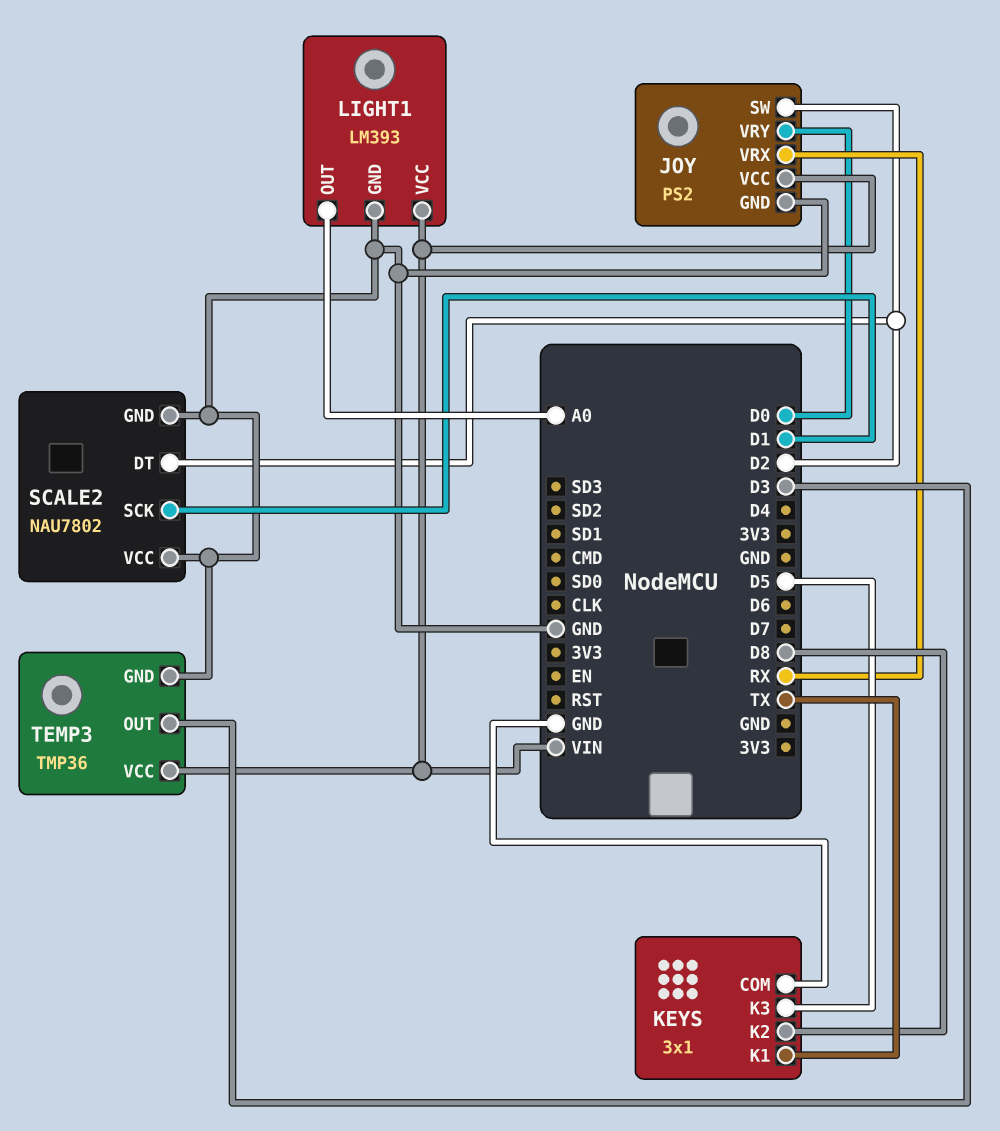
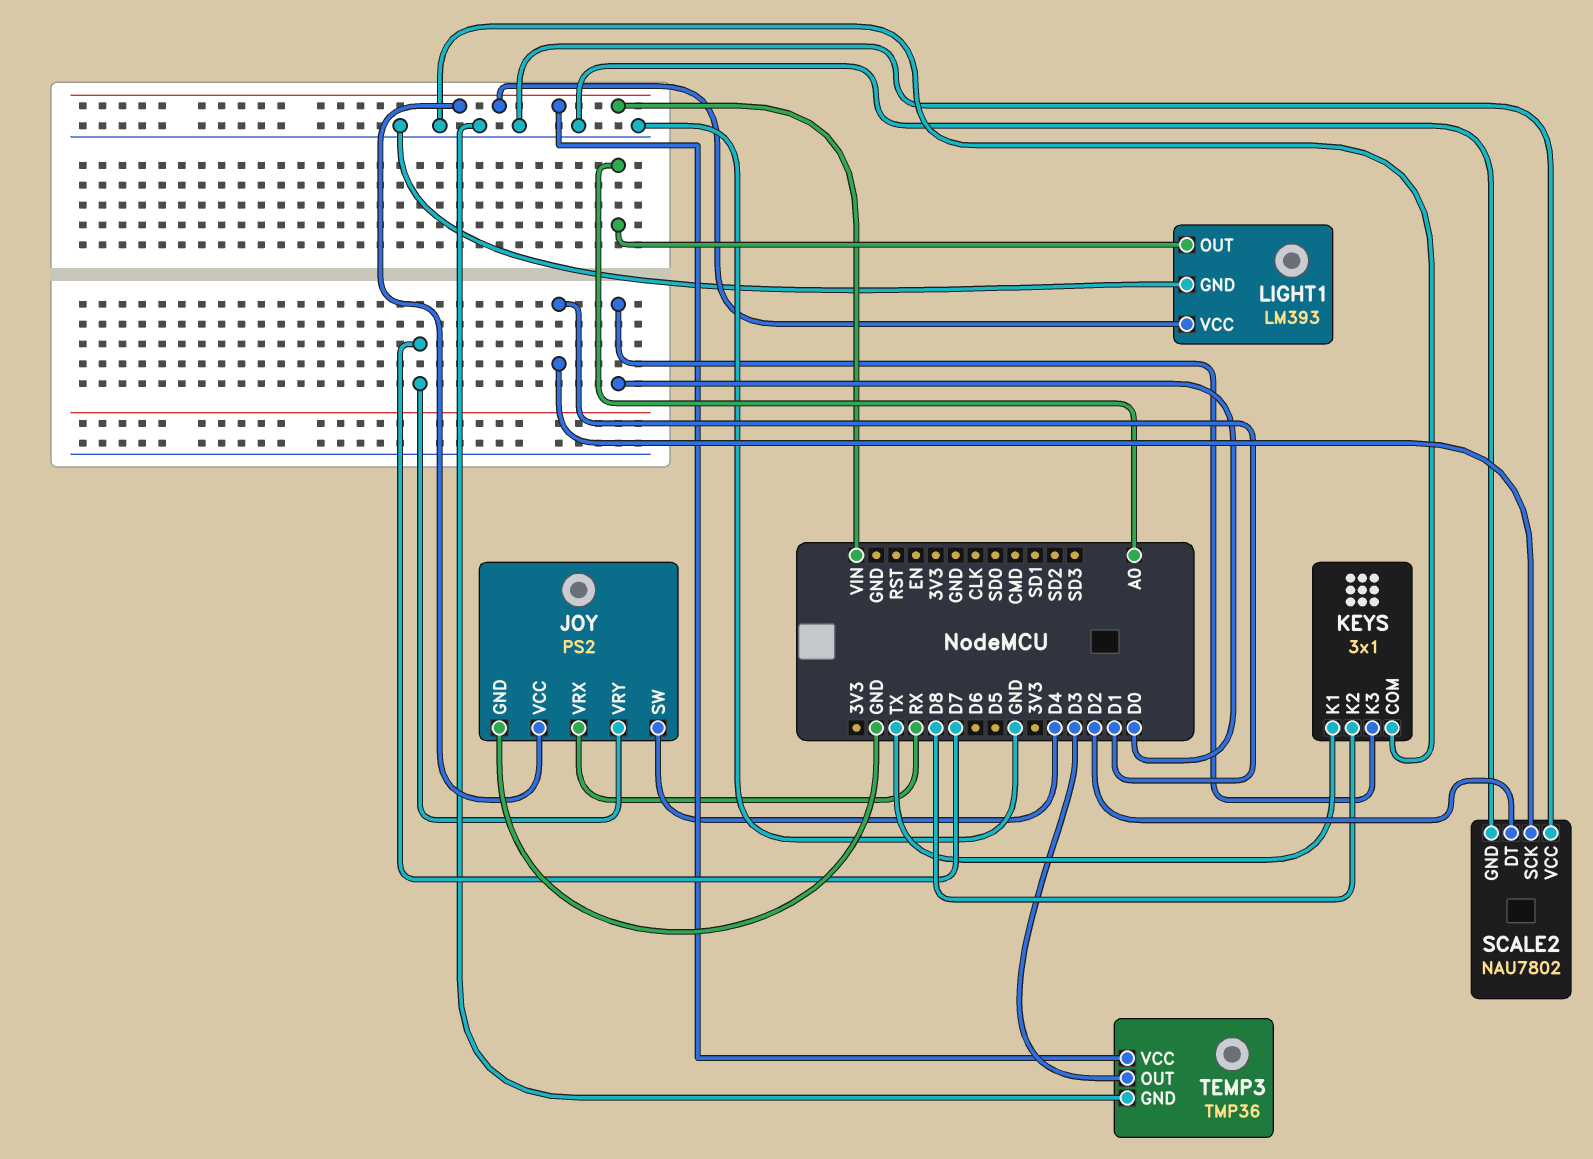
JOY pin SW: D2 -> D4
JOY pin VRY: D0 -> D7
KEYS pin K3: D5 -> D0

